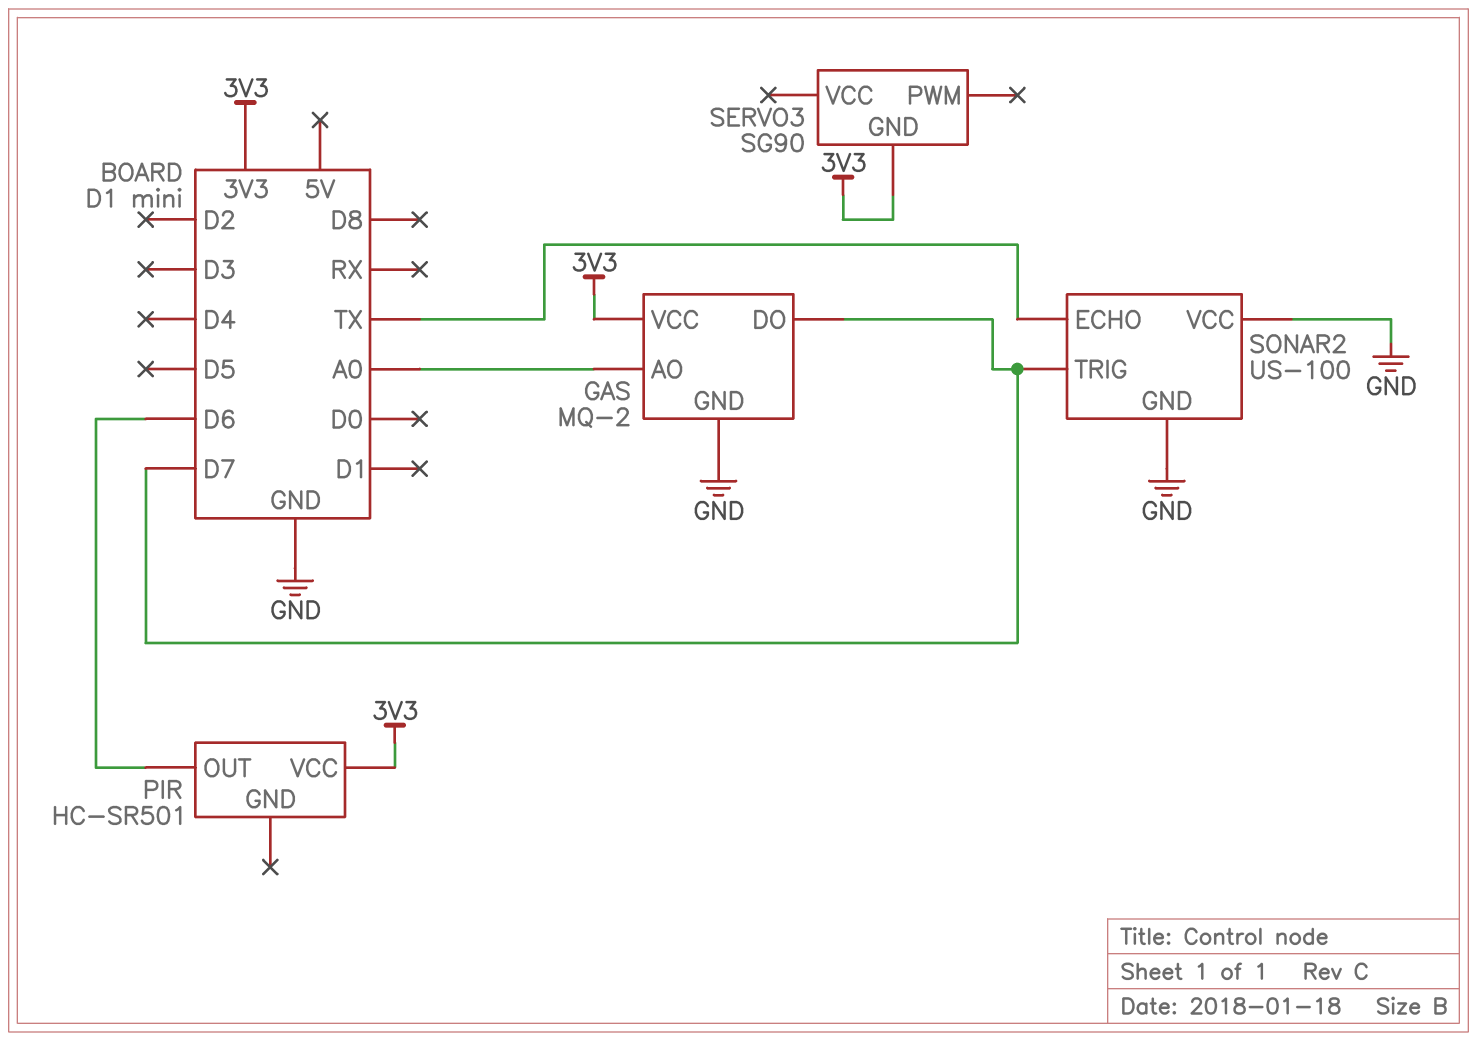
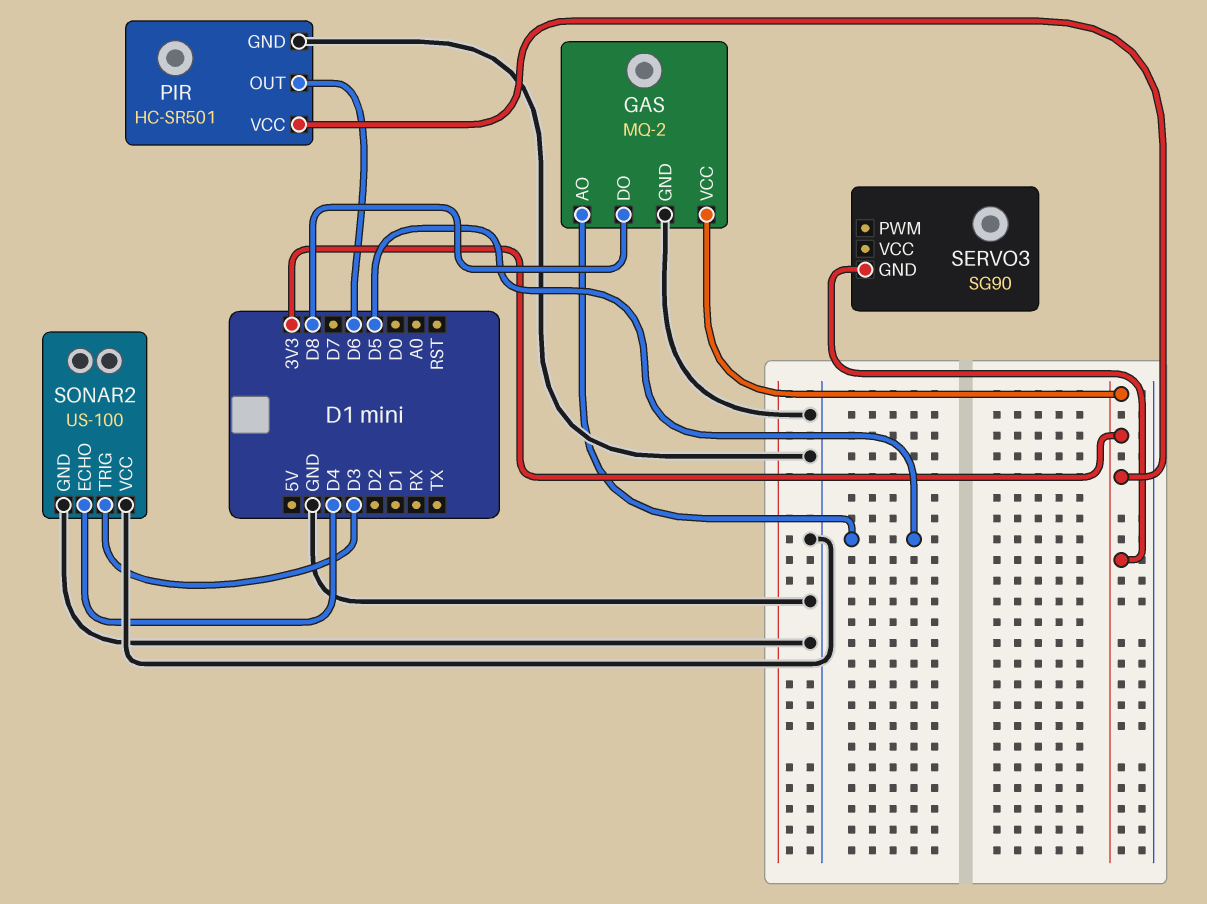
GAS pin AO: A0 -> D5
GAS pin DO: D7 -> D8
PIR pin GND: none -> GND
SONAR2 pin ECHO: TX -> D4
SONAR2 pin TRIG: D7 -> D3

